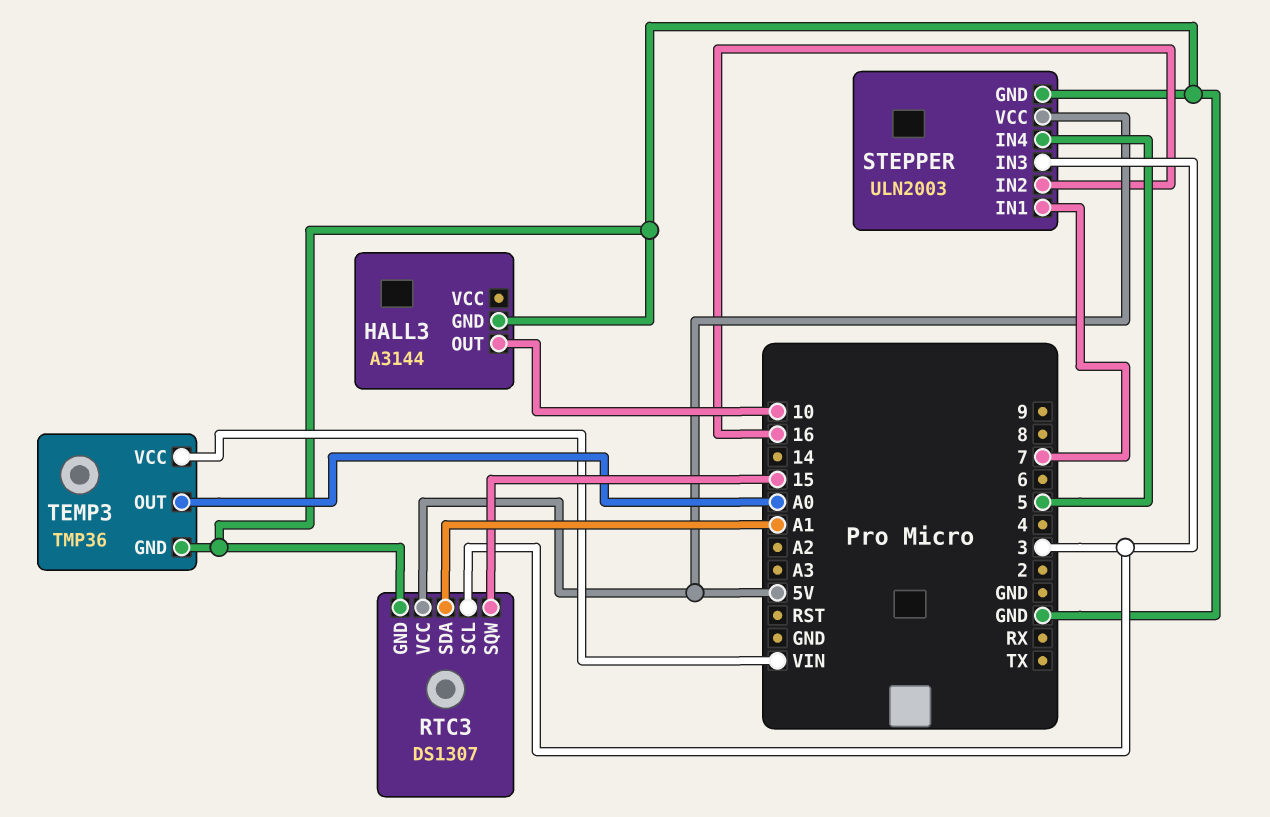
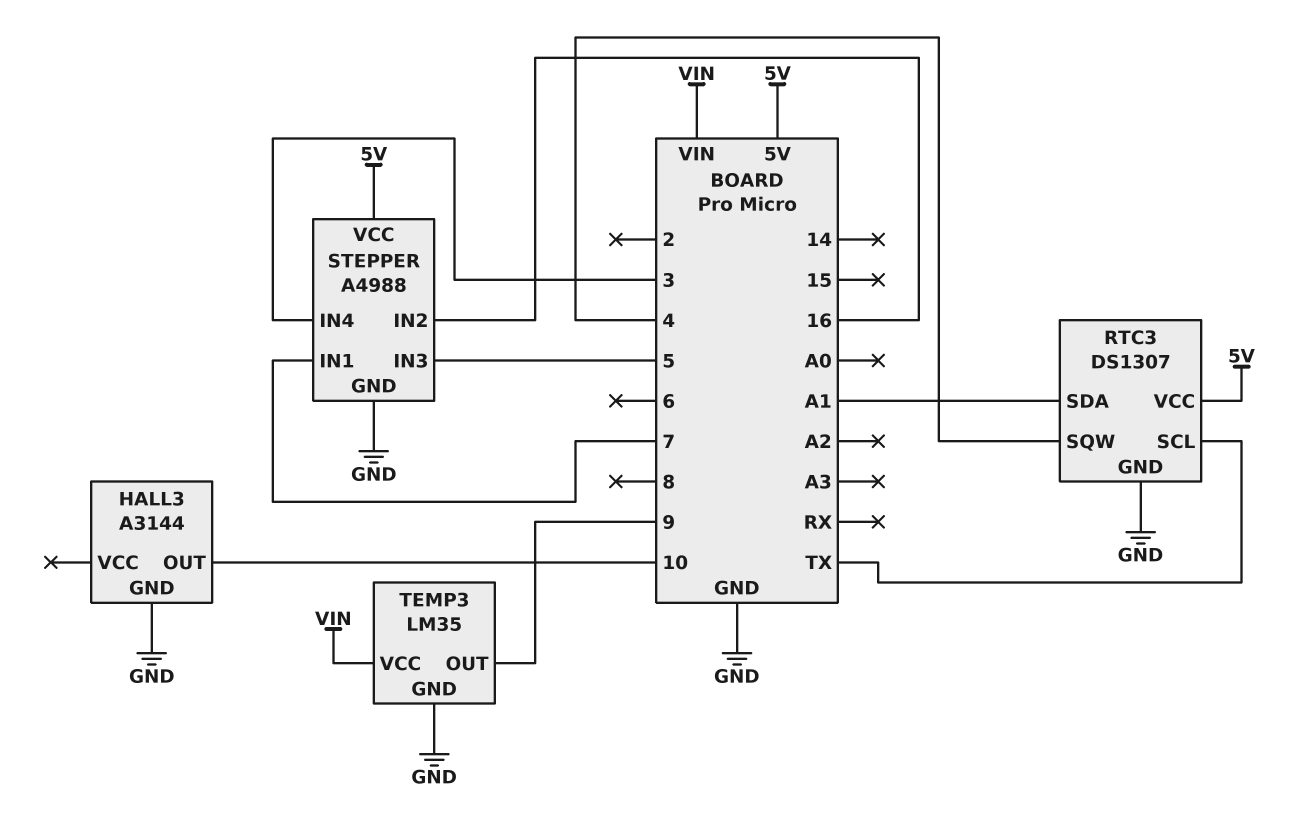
RTC3 pin SCL: 3 -> TX
RTC3 pin SQW: 15 -> 4
STEPPER: ULN2003 -> A4988
STEPPER pin IN3: 3 -> 5
STEPPER pin IN4: 5 -> 3
TEMP3: TMP36 -> LM35
TEMP3 pin OUT: A0 -> 9

